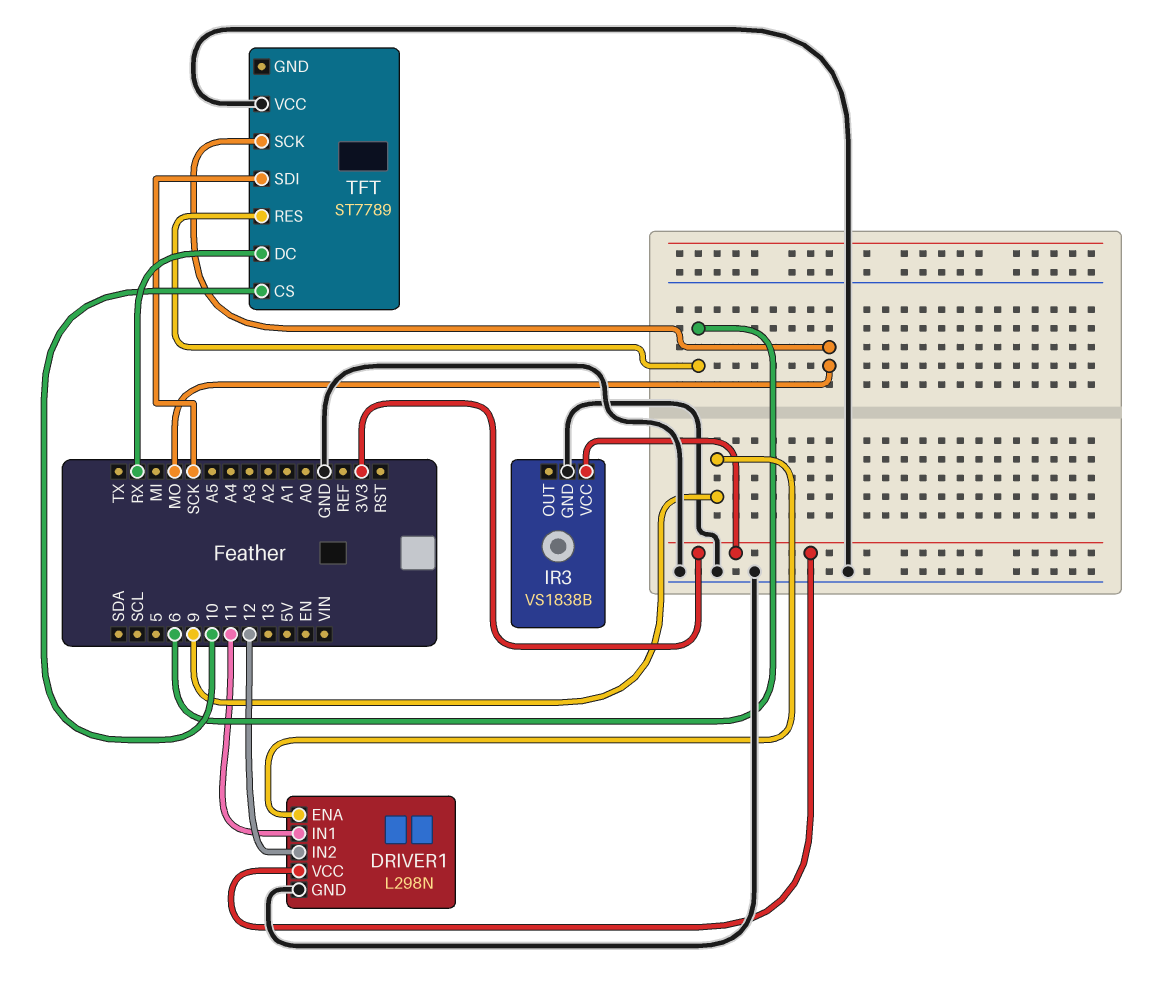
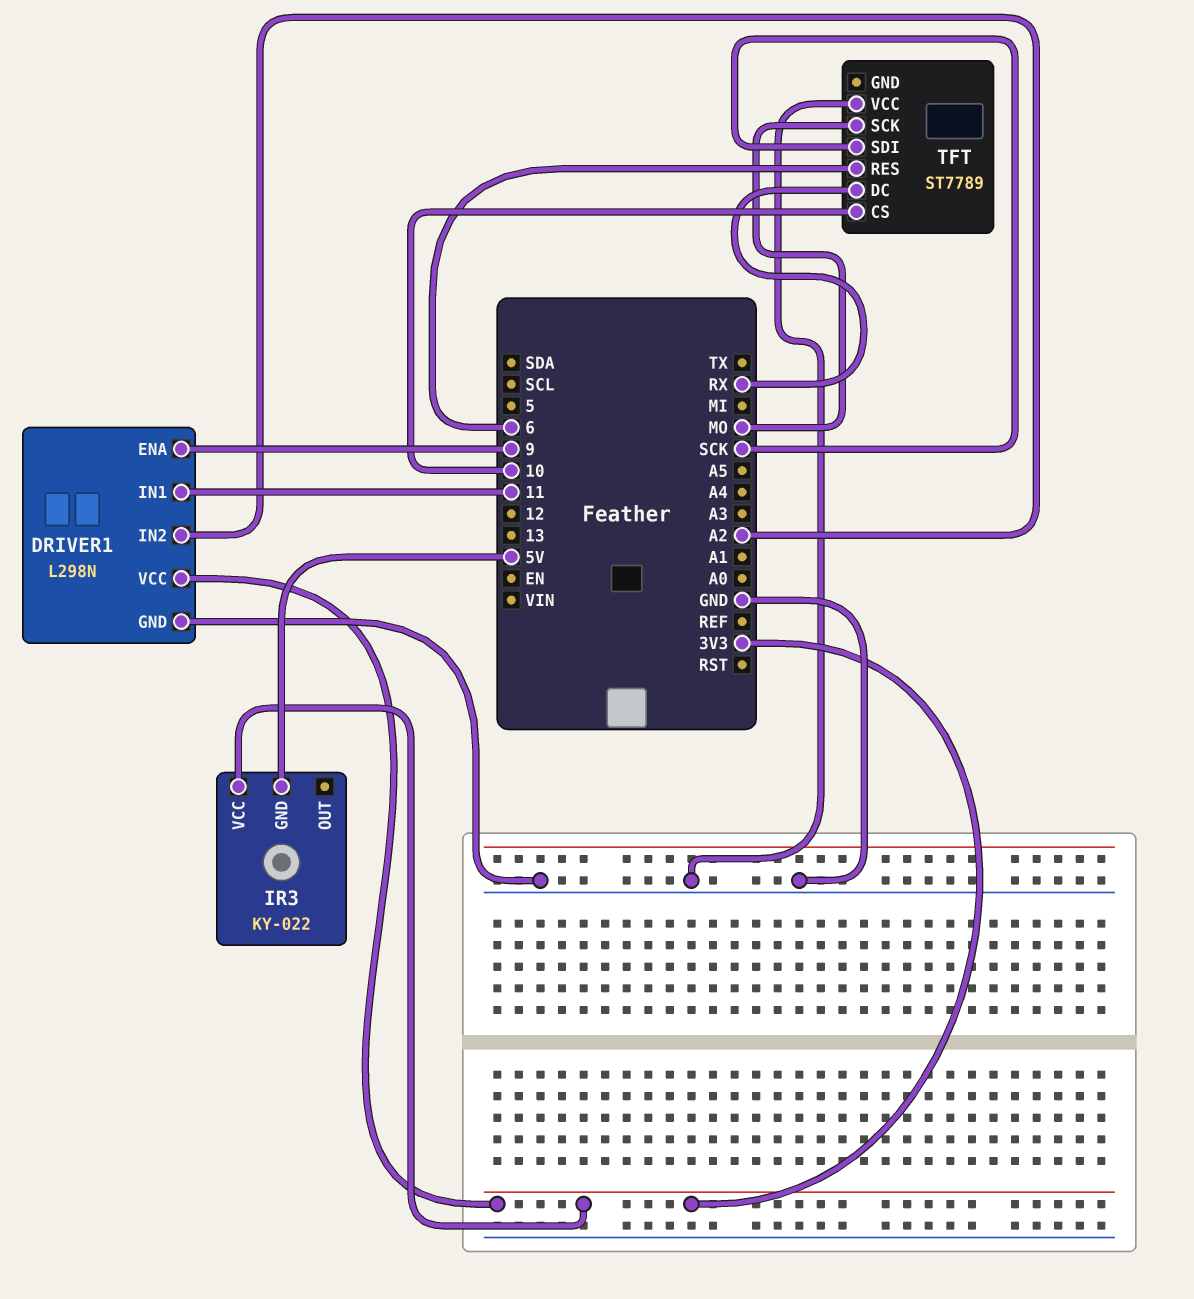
DRIVER1 pin IN2: 12 -> A2
IR3: VS1838B -> KY-022
IR3 pin GND: GND -> 5V

